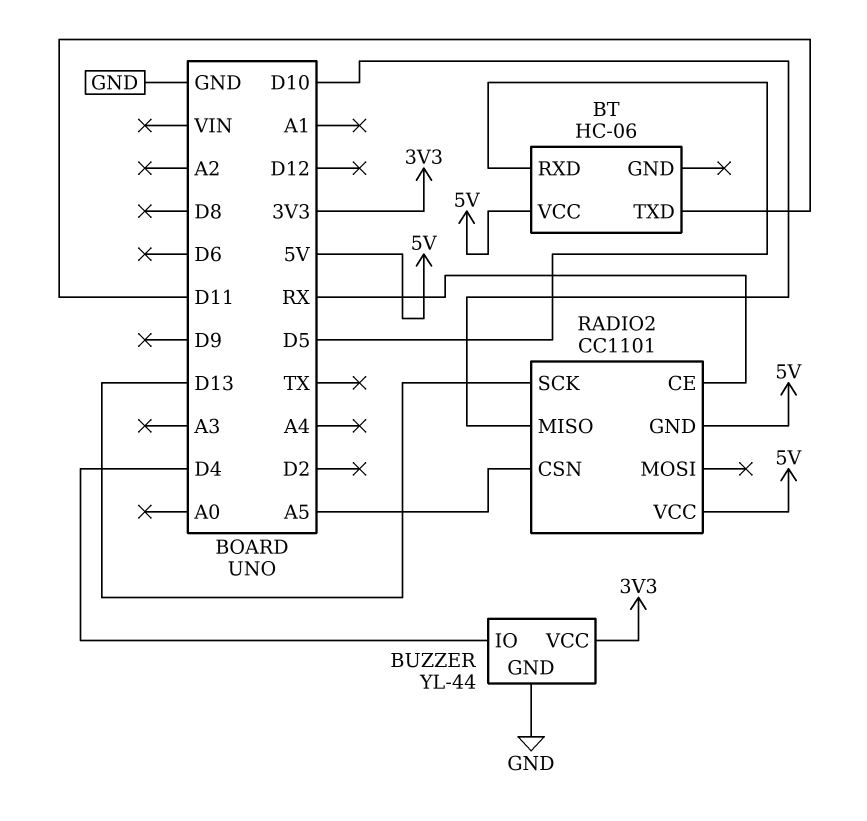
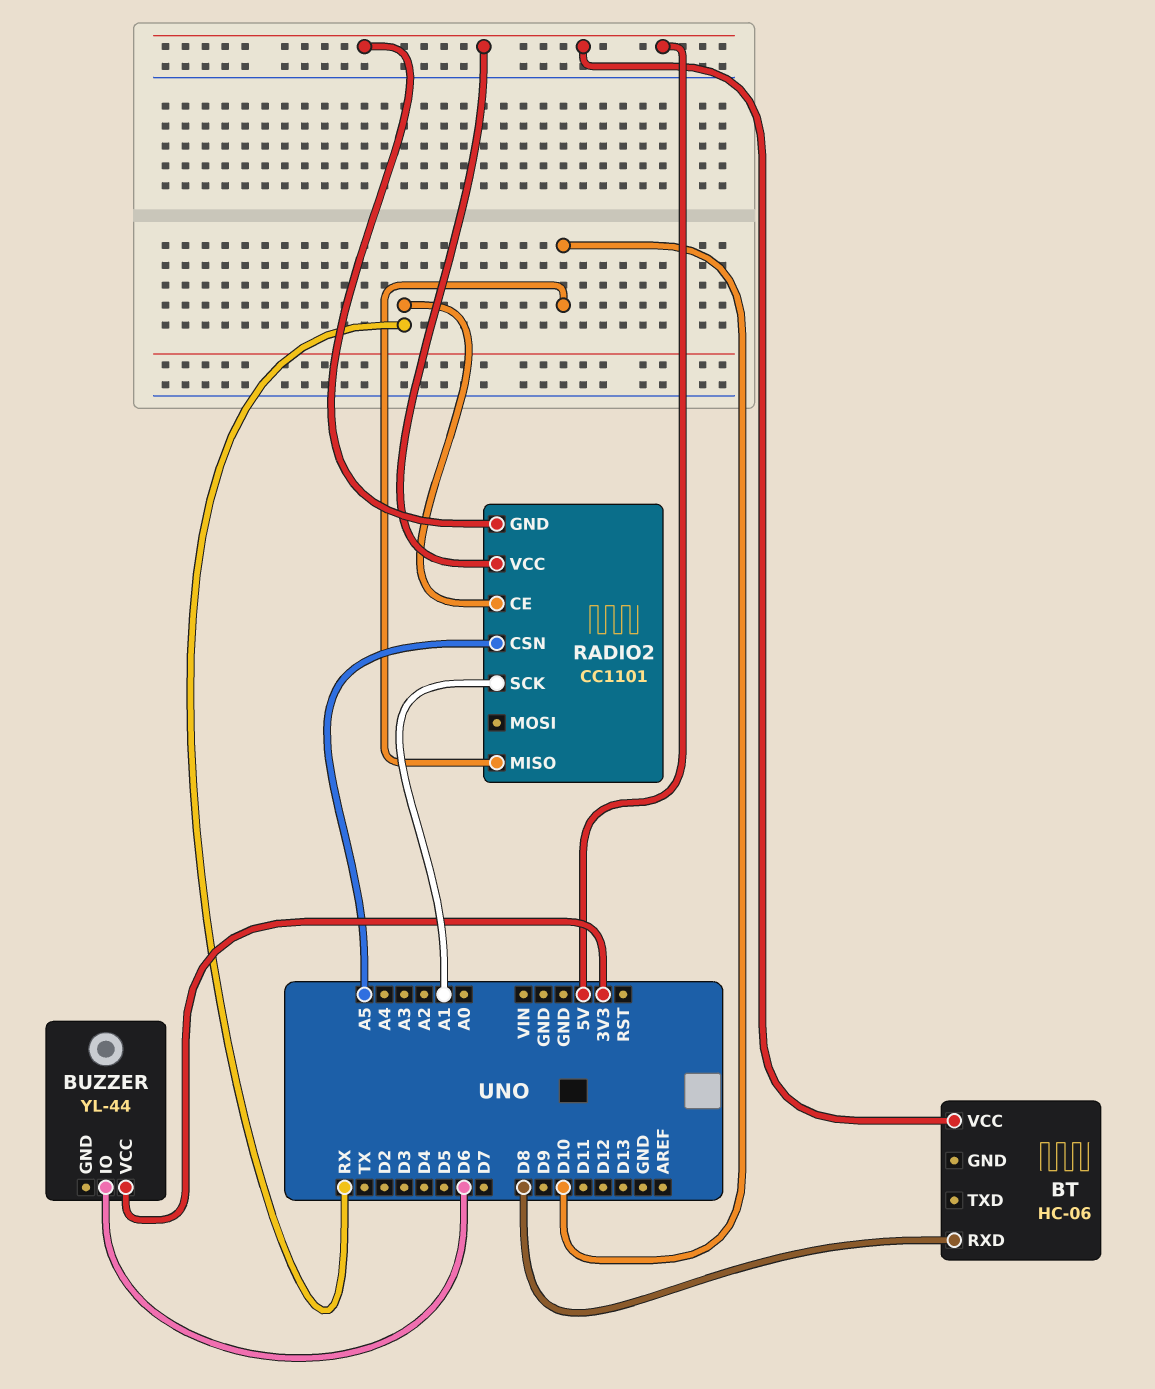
BT pin RXD: D5 -> D8
BT pin TXD: D11 -> none
BUZZER pin GND: GND -> none
BUZZER pin IO: D4 -> D6
RADIO2 pin SCK: D13 -> A1

